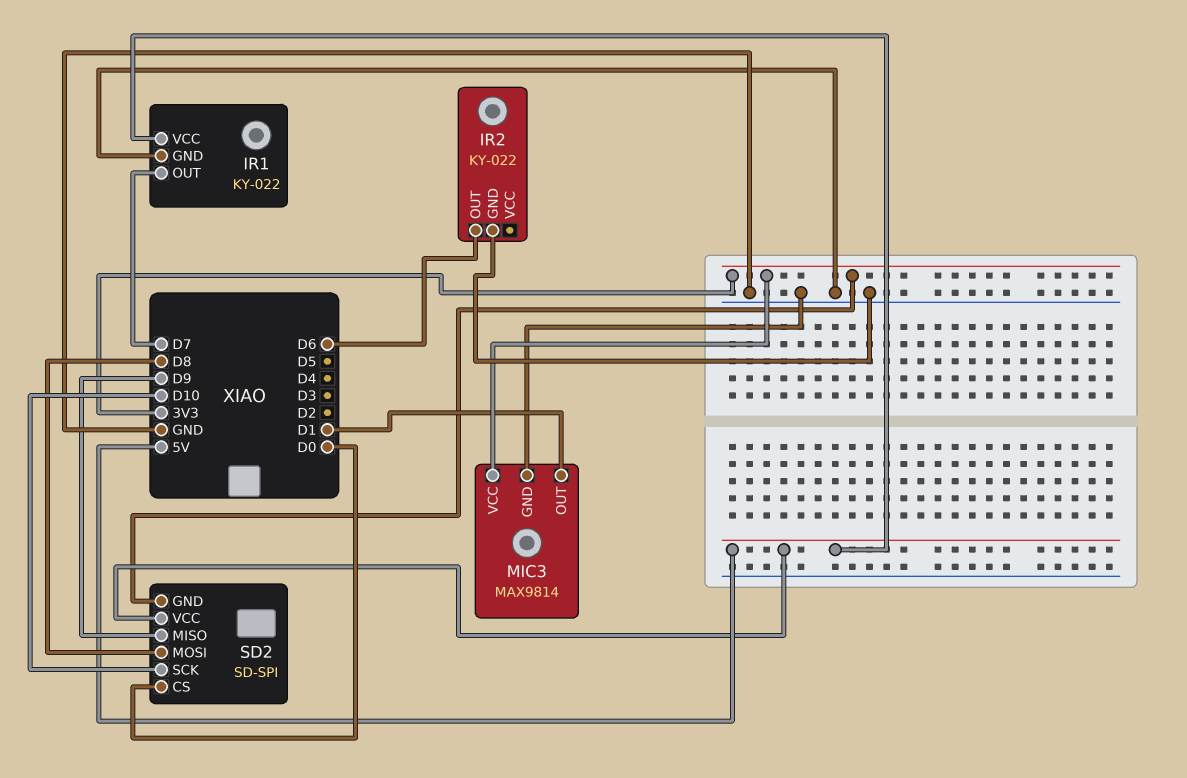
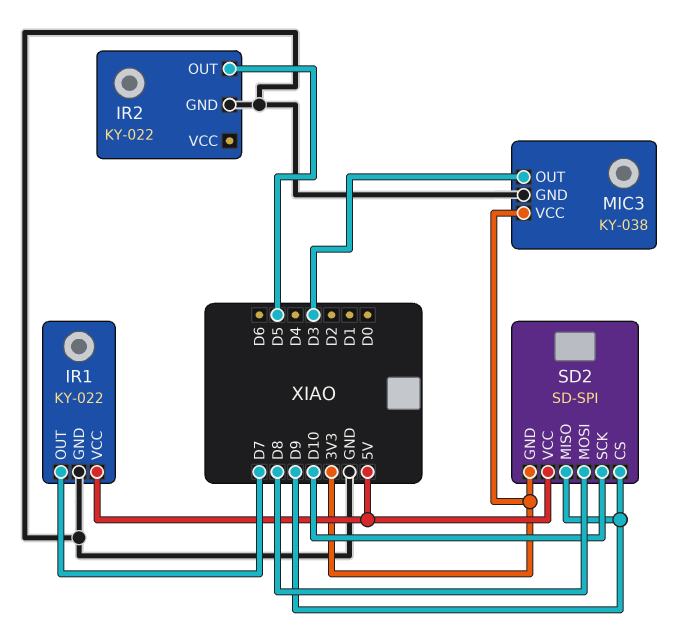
IR2 pin OUT: D6 -> D5
MIC3: MAX9814 -> KY-038
MIC3 pin OUT: D1 -> D3
SD2 pin CS: D0 -> D9

